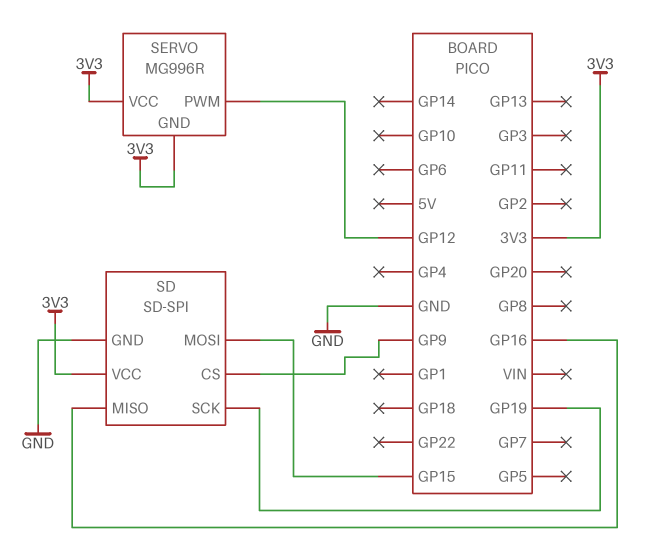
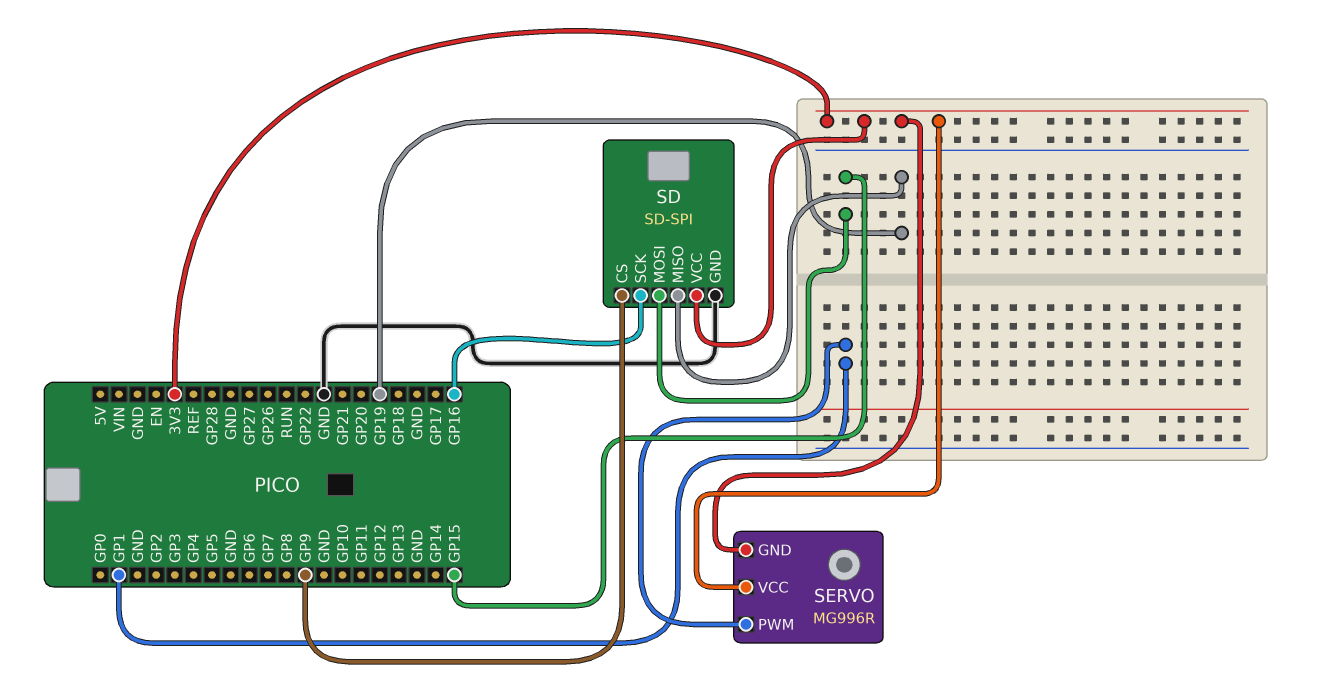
SD pin MISO: GP16 -> GP19
SD pin SCK: GP19 -> GP16
SERVO pin PWM: GP12 -> GP1

